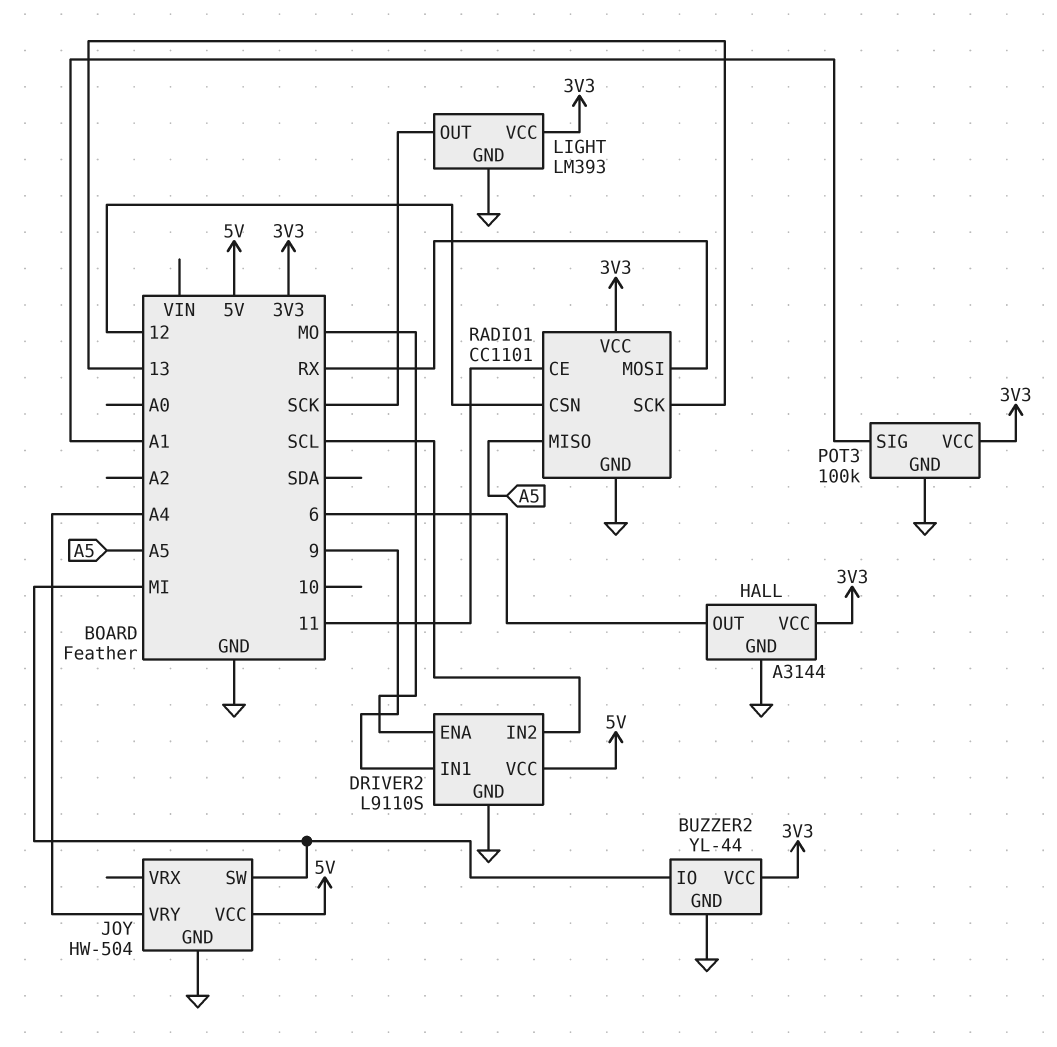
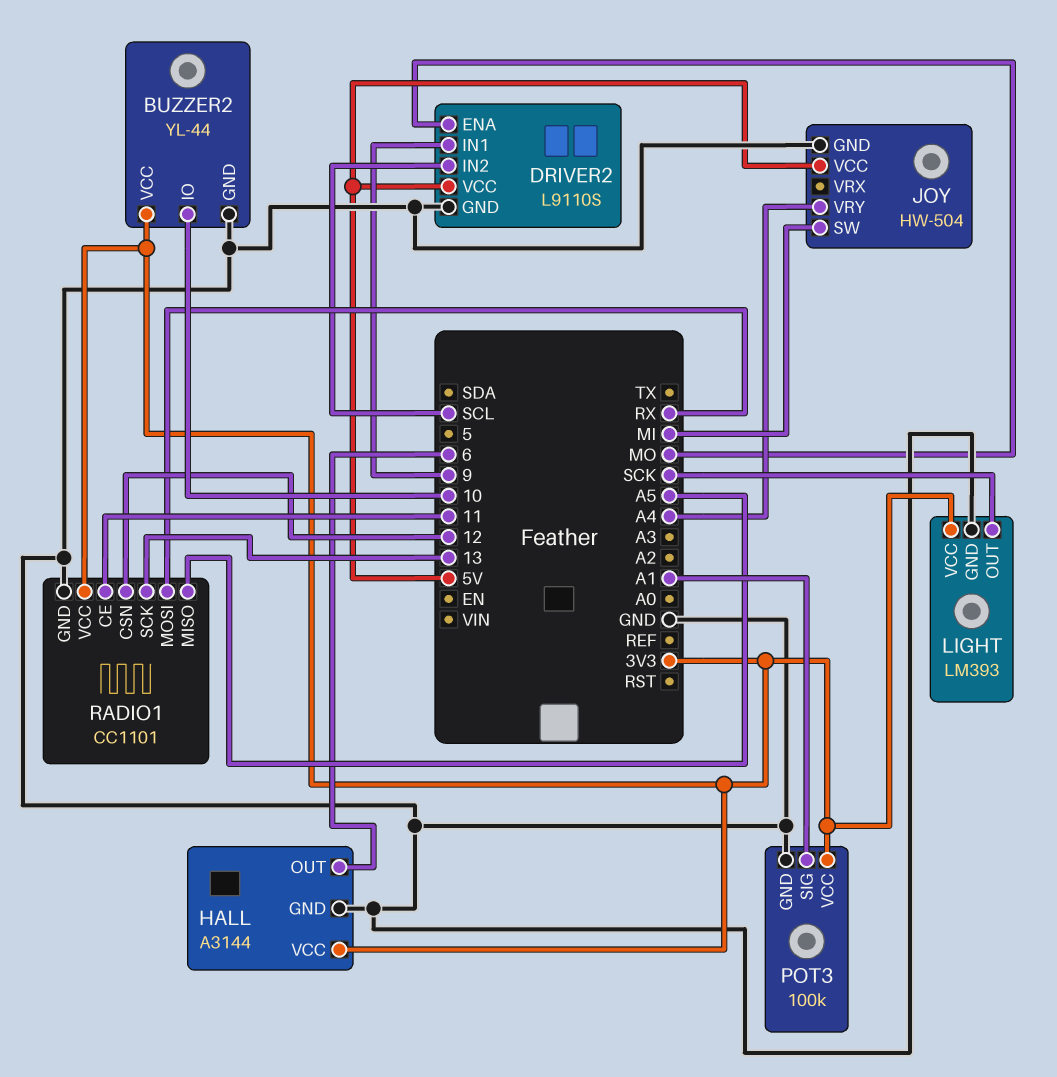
BUZZER2 pin IO: MI -> 10

